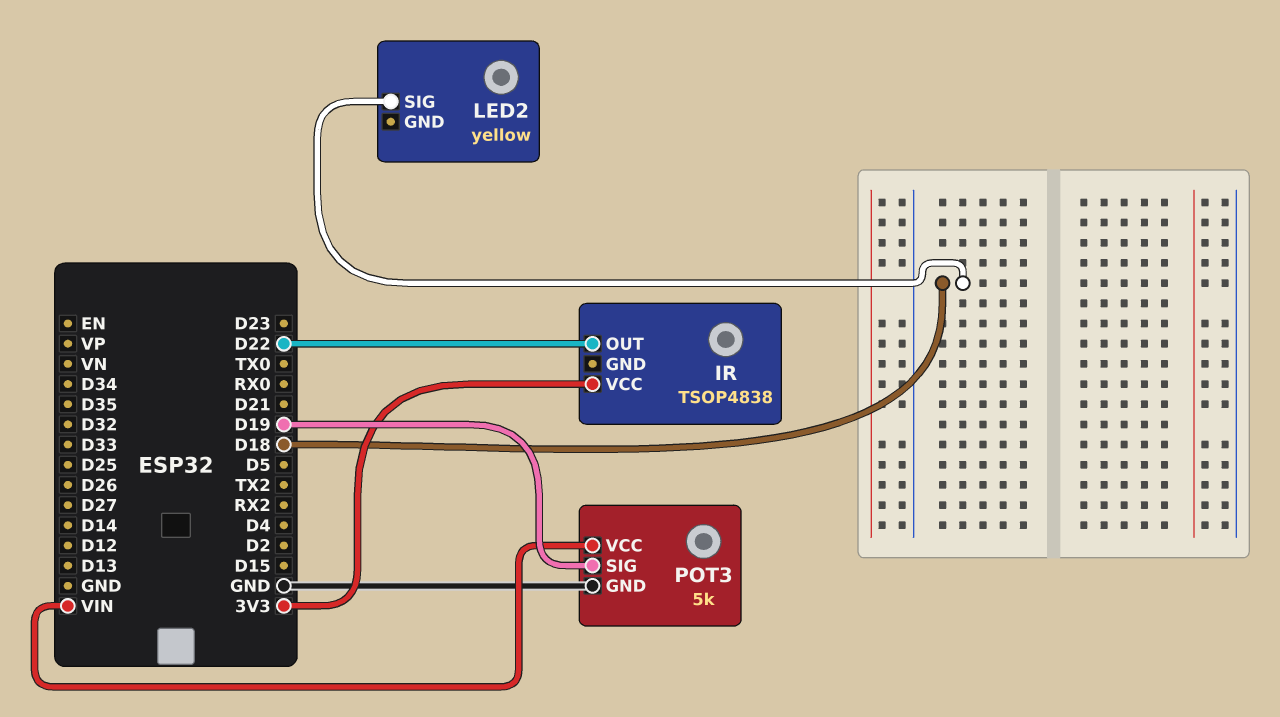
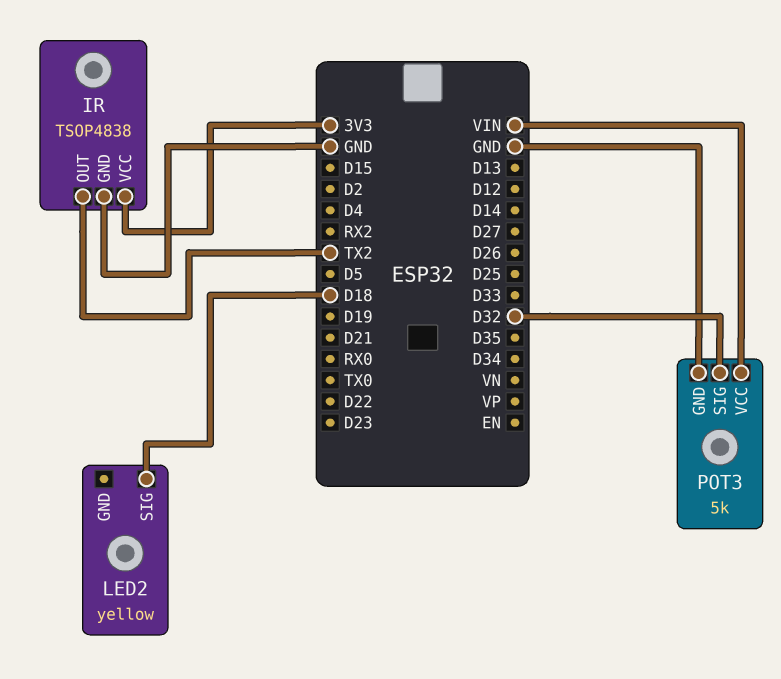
IR pin GND: none -> GND
IR pin OUT: D22 -> TX2
POT3 pin SIG: D19 -> D32

